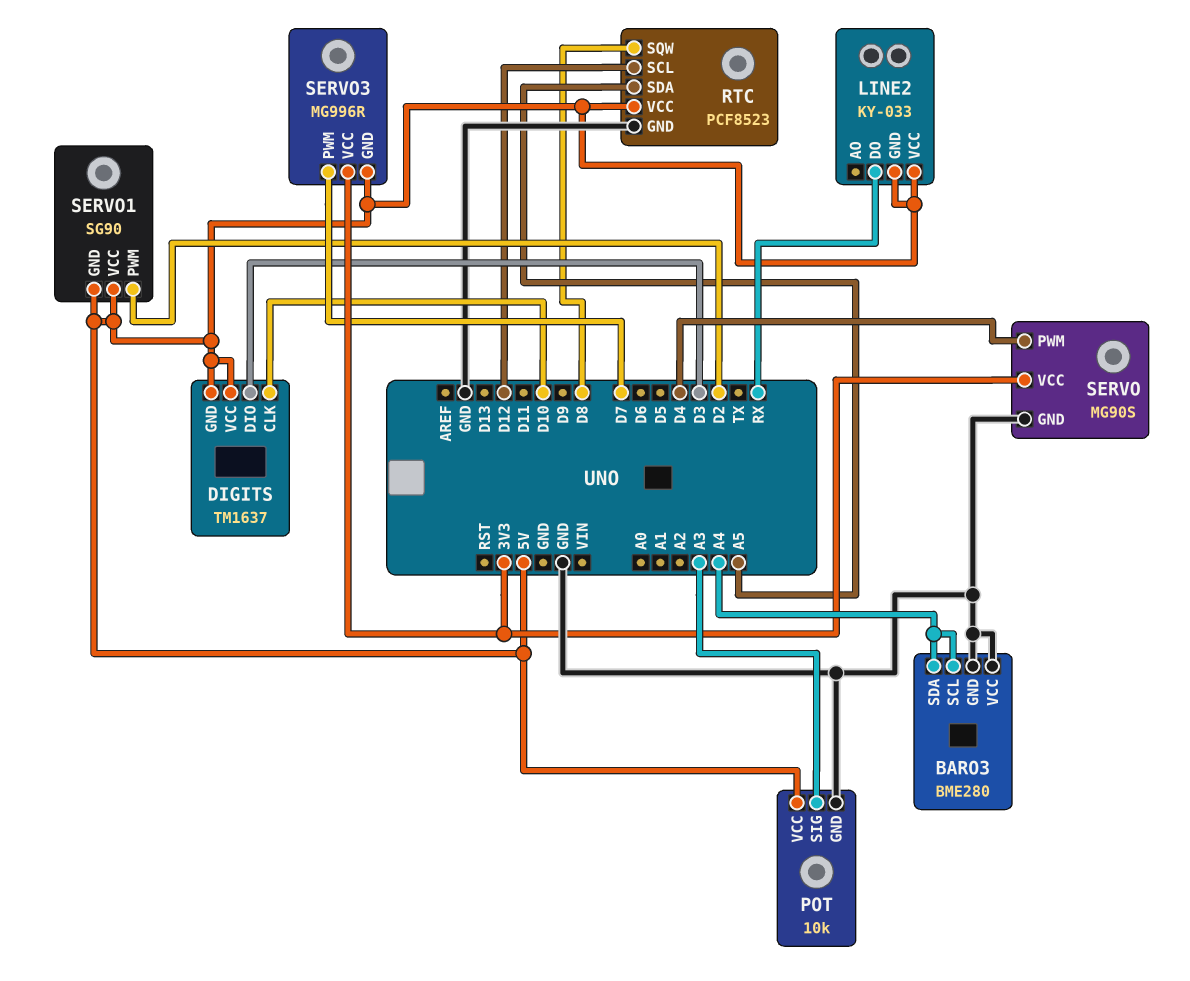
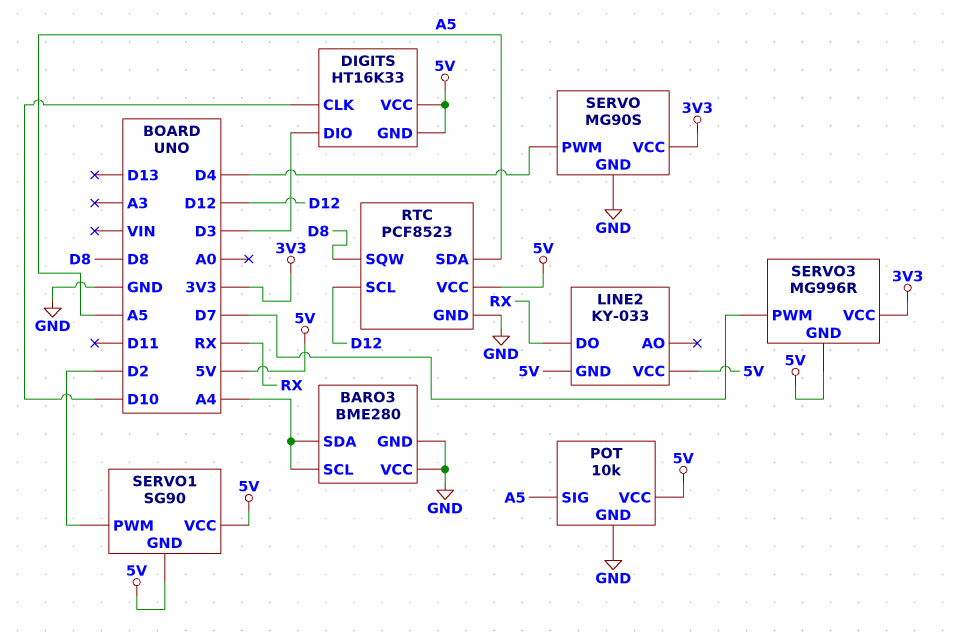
DIGITS: TM1637 -> HT16K33
POT pin SIG: A3 -> A5

